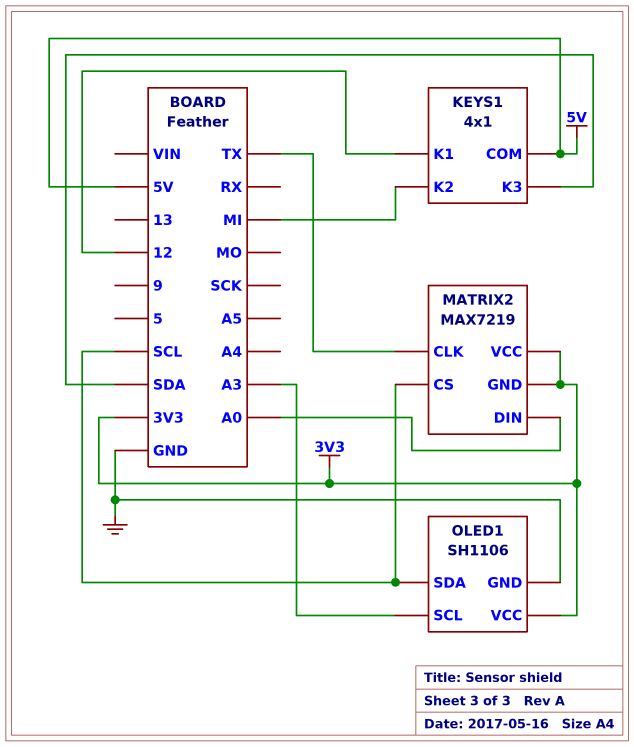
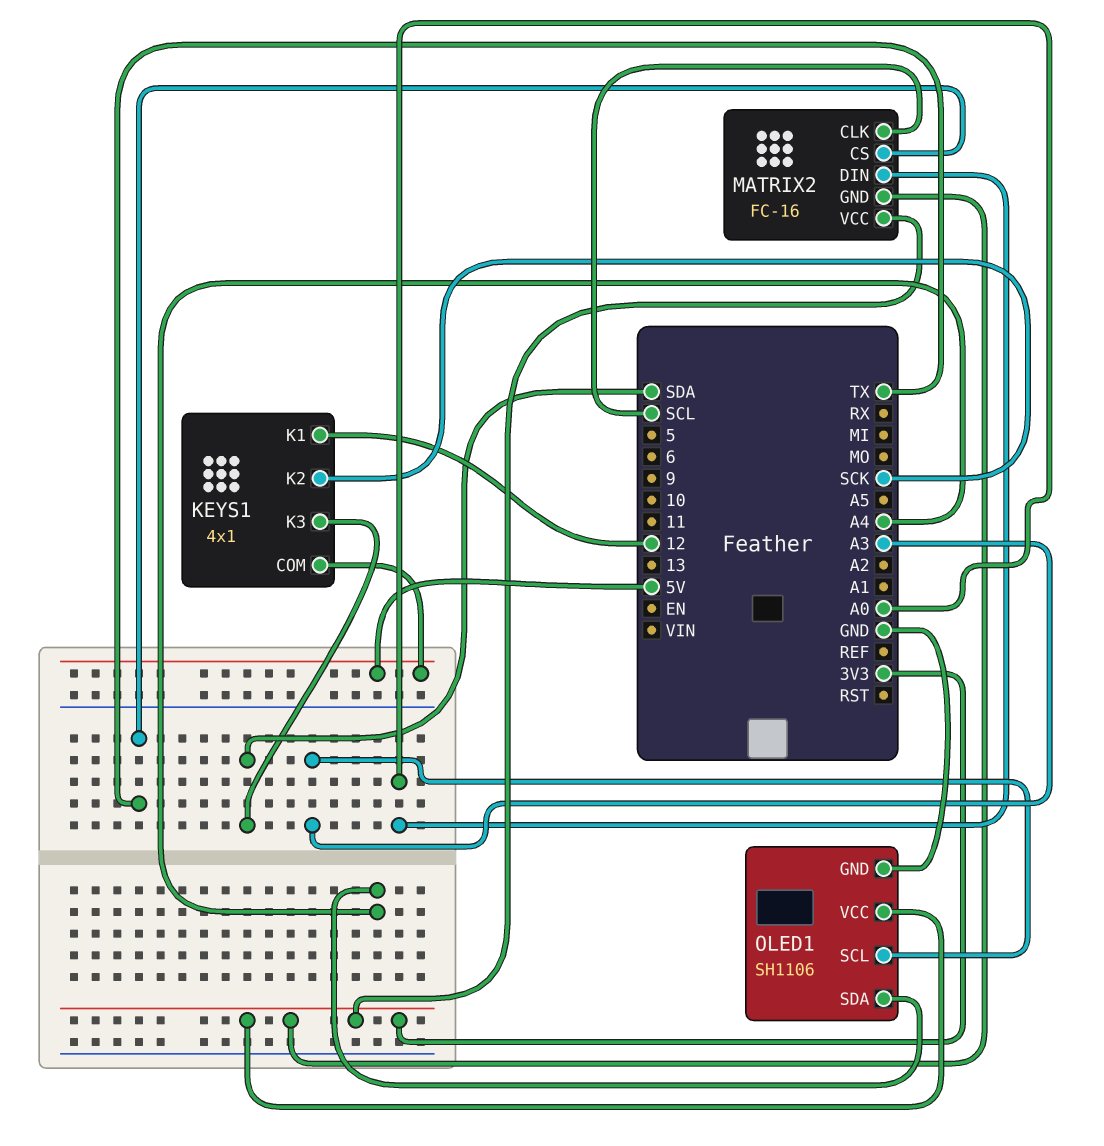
KEYS1 pin K2: MI -> SCK
MATRIX2: MAX7219 -> FC-16
MATRIX2 pin CLK: TX -> SCL
MATRIX2 pin CS: SCL -> TX
OLED1 pin SDA: SCL -> A4

